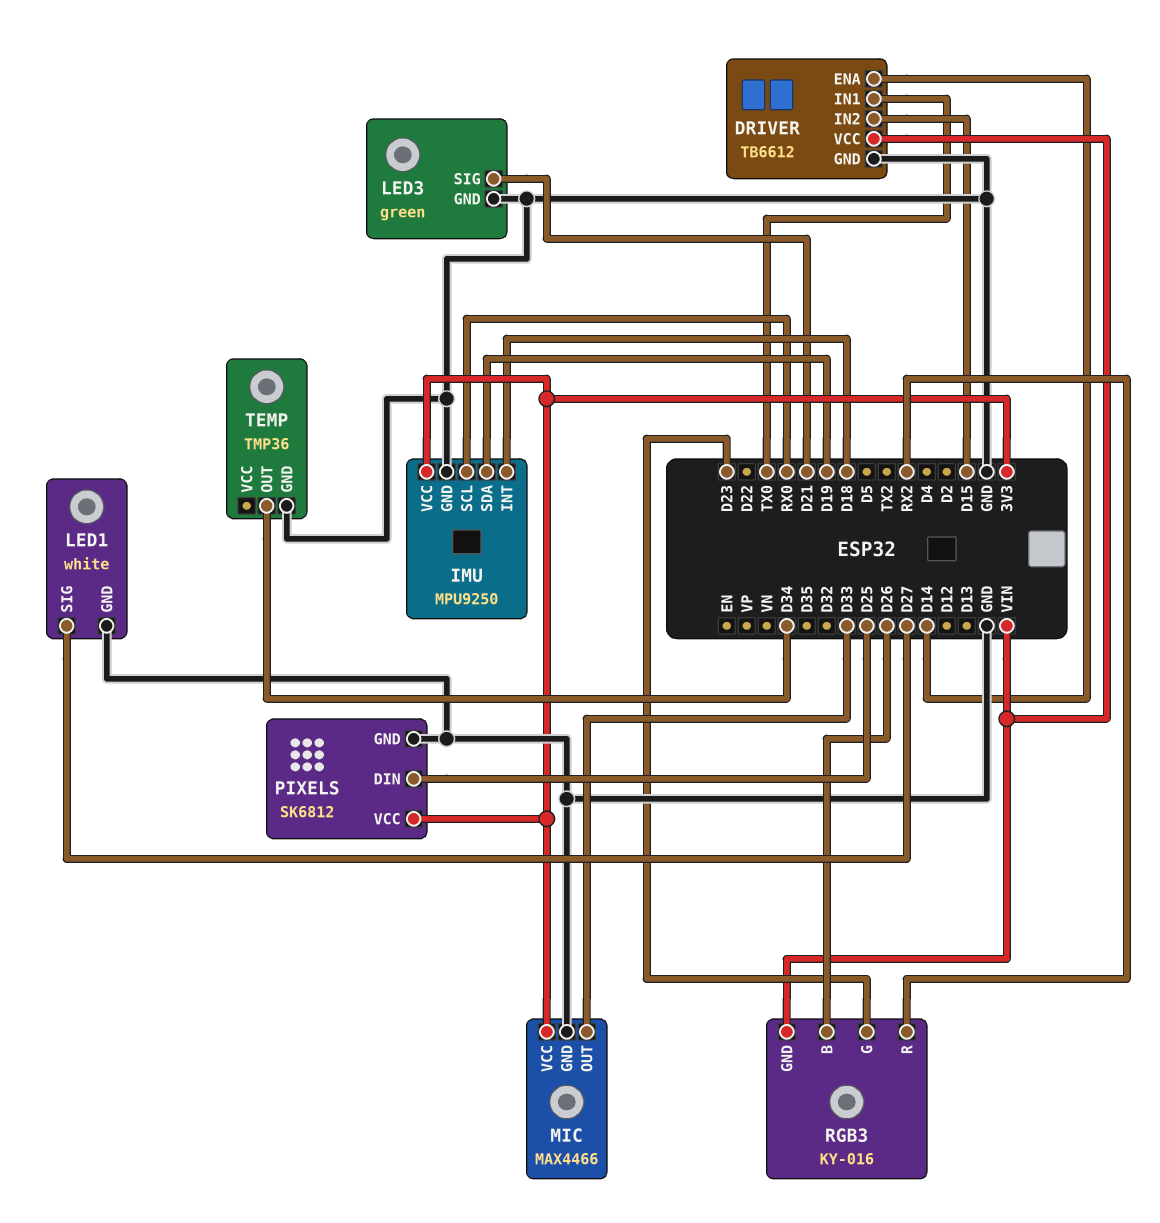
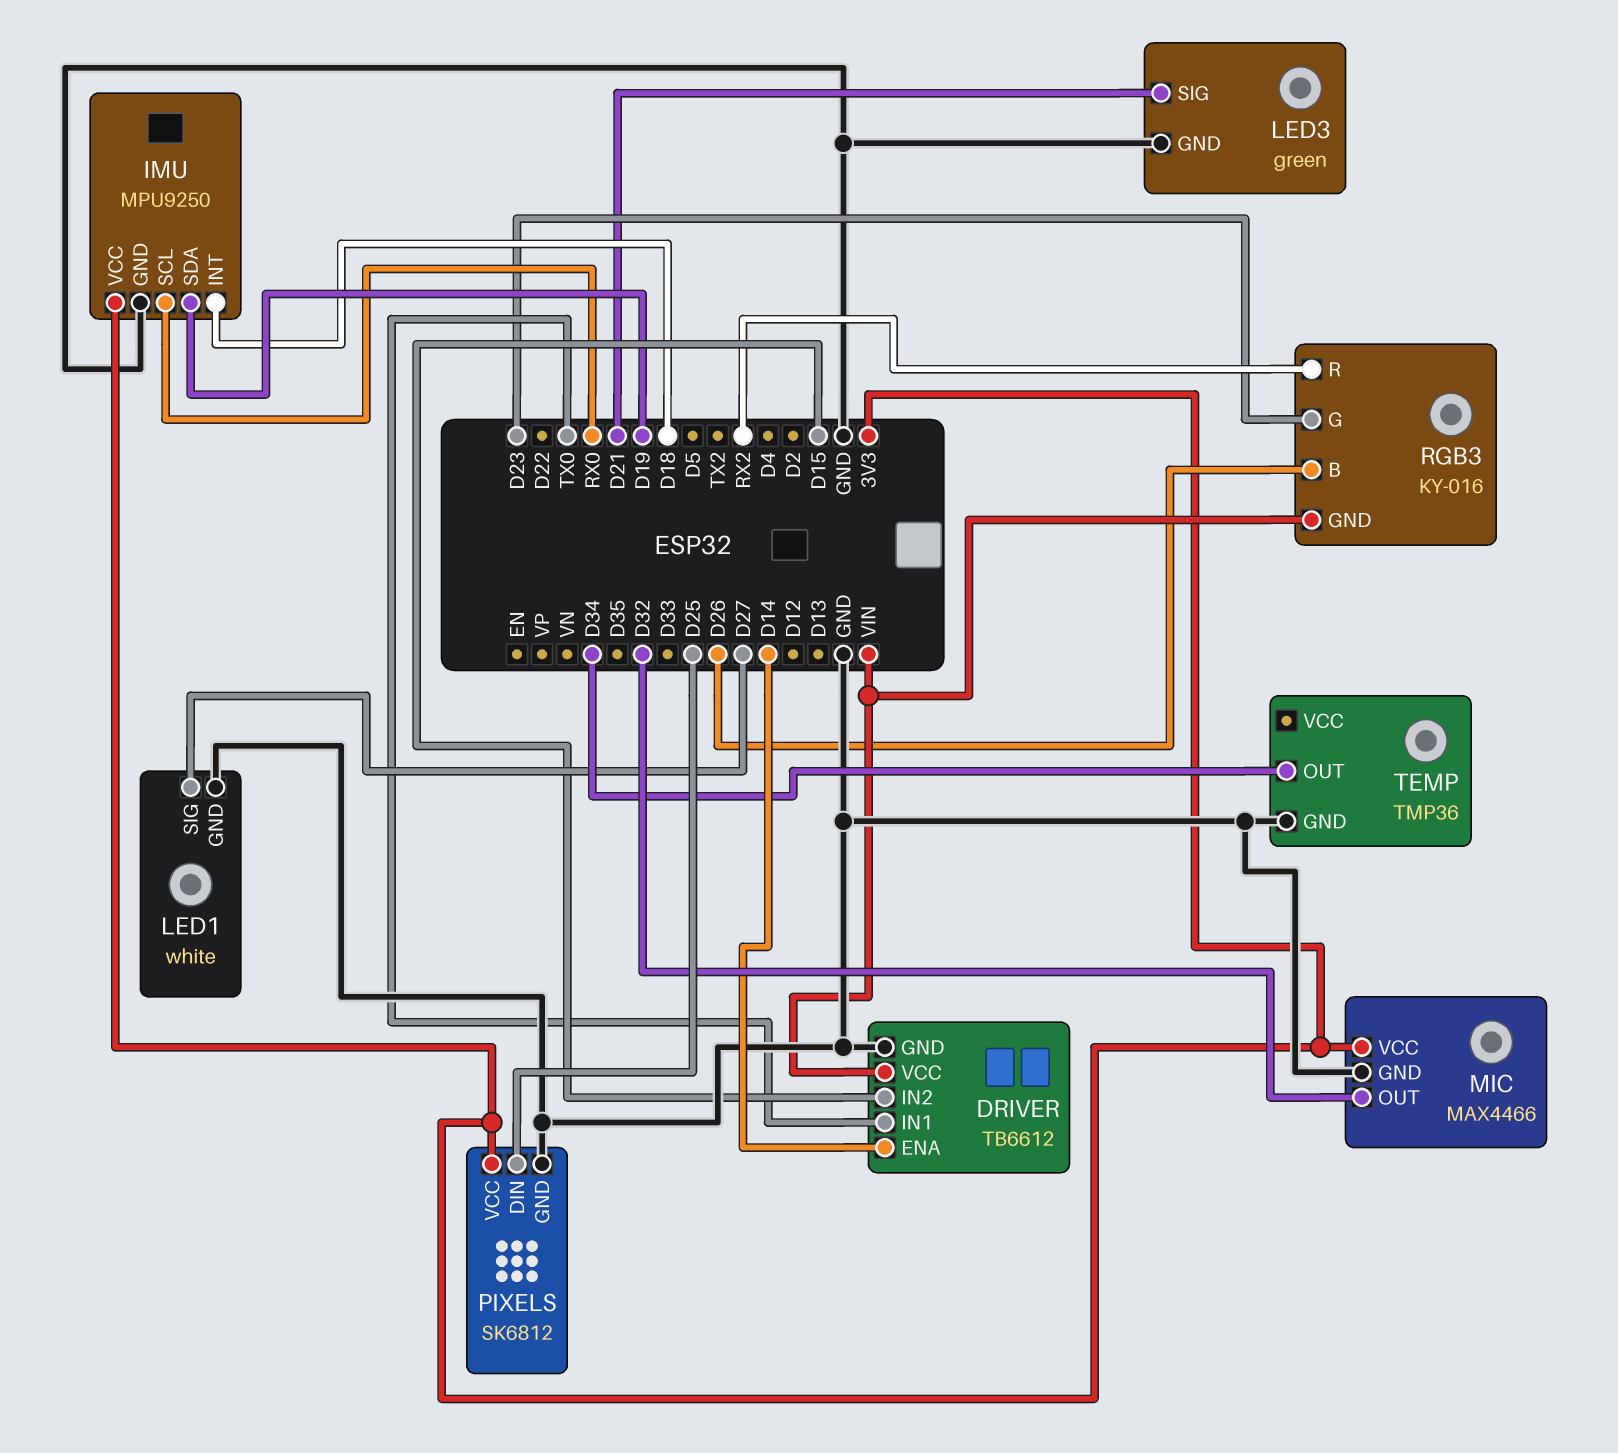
MIC pin OUT: D33 -> D32

